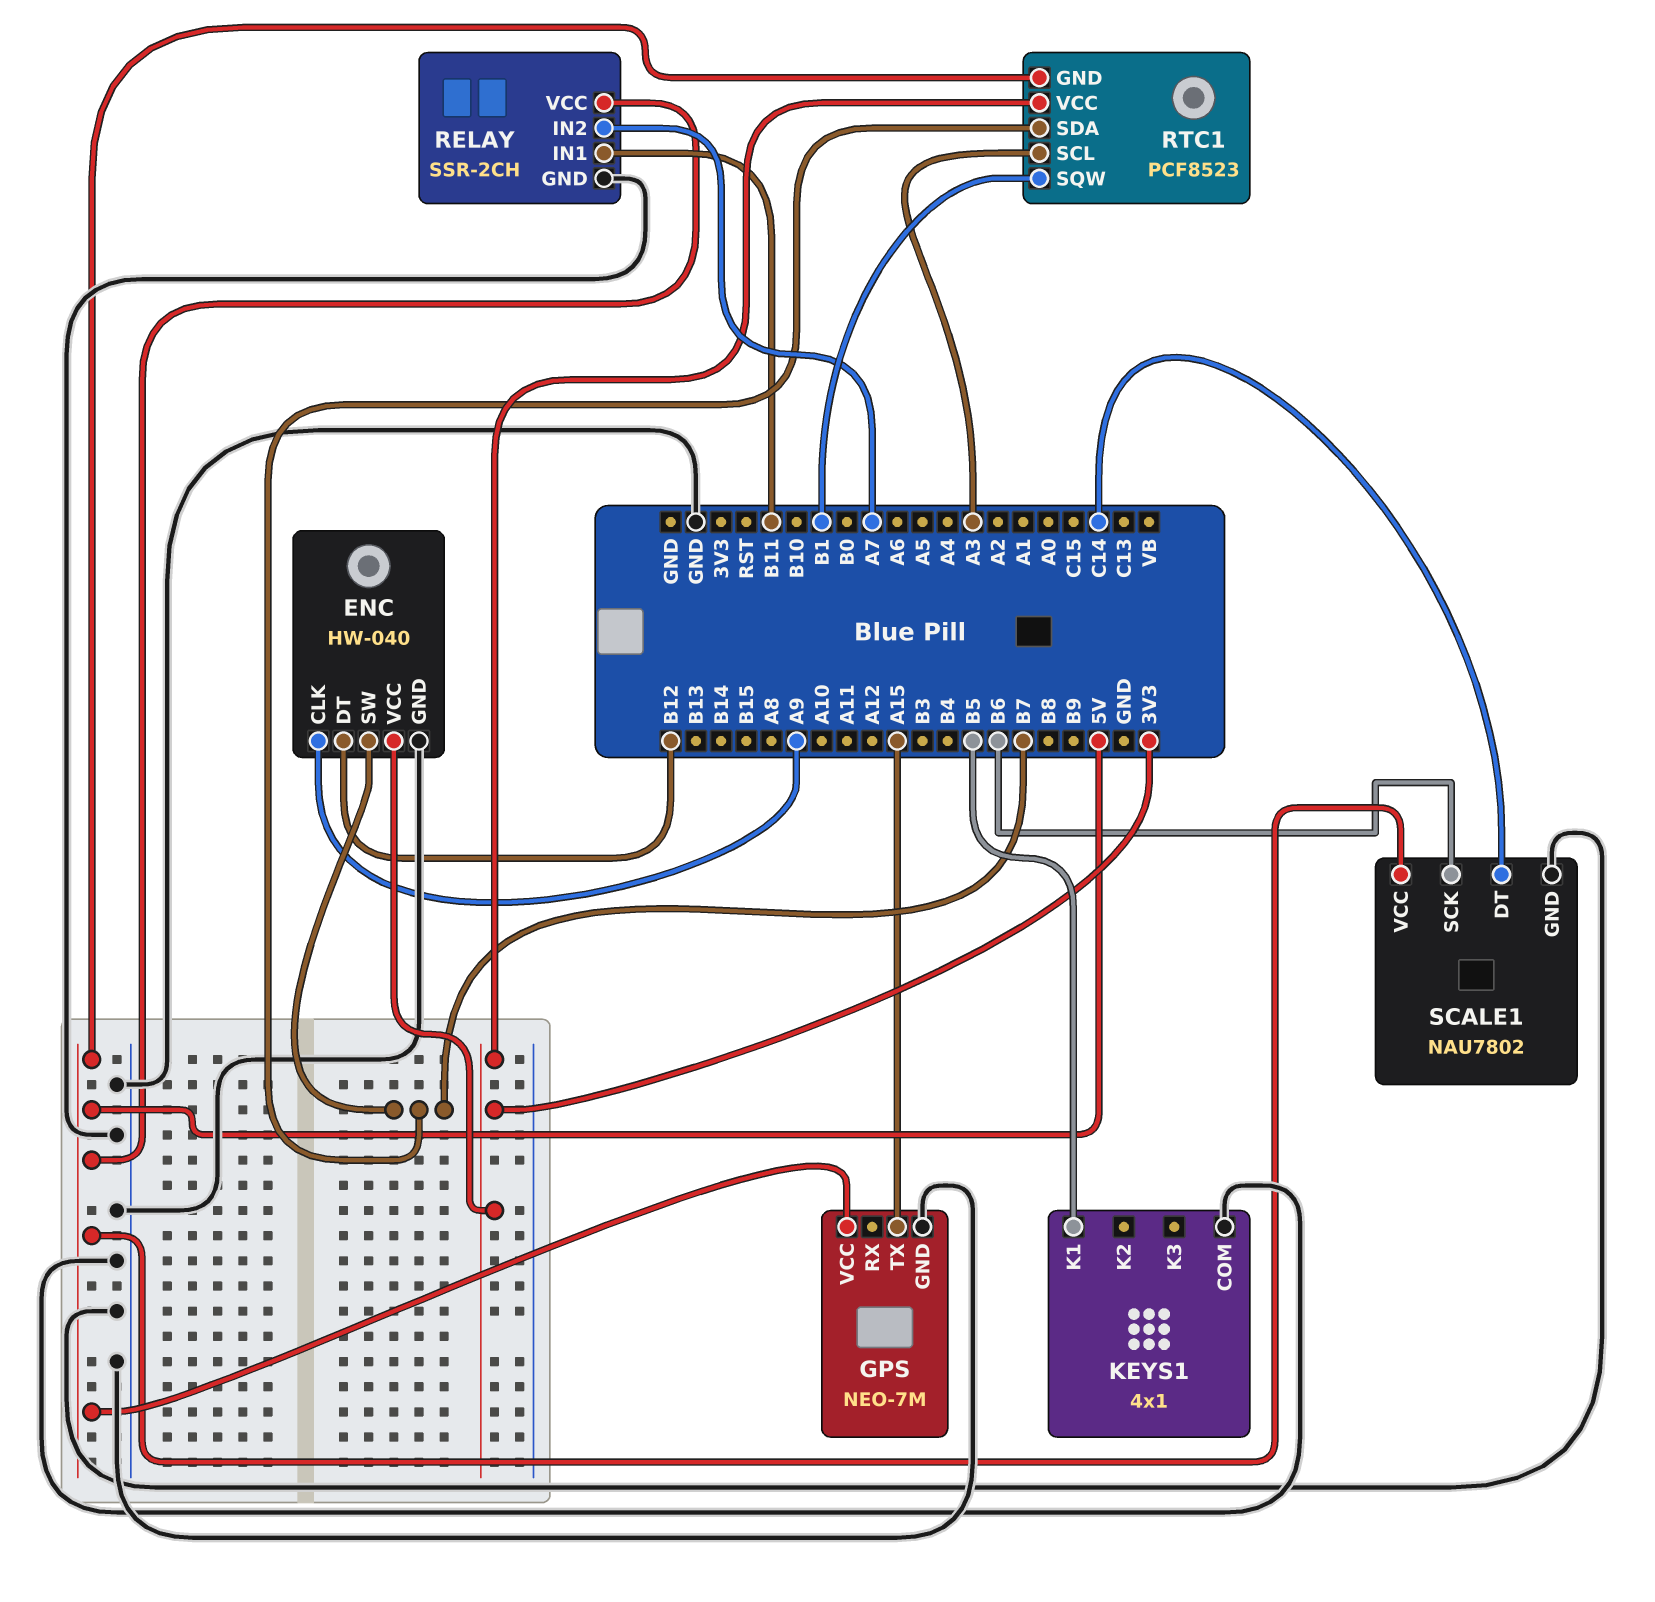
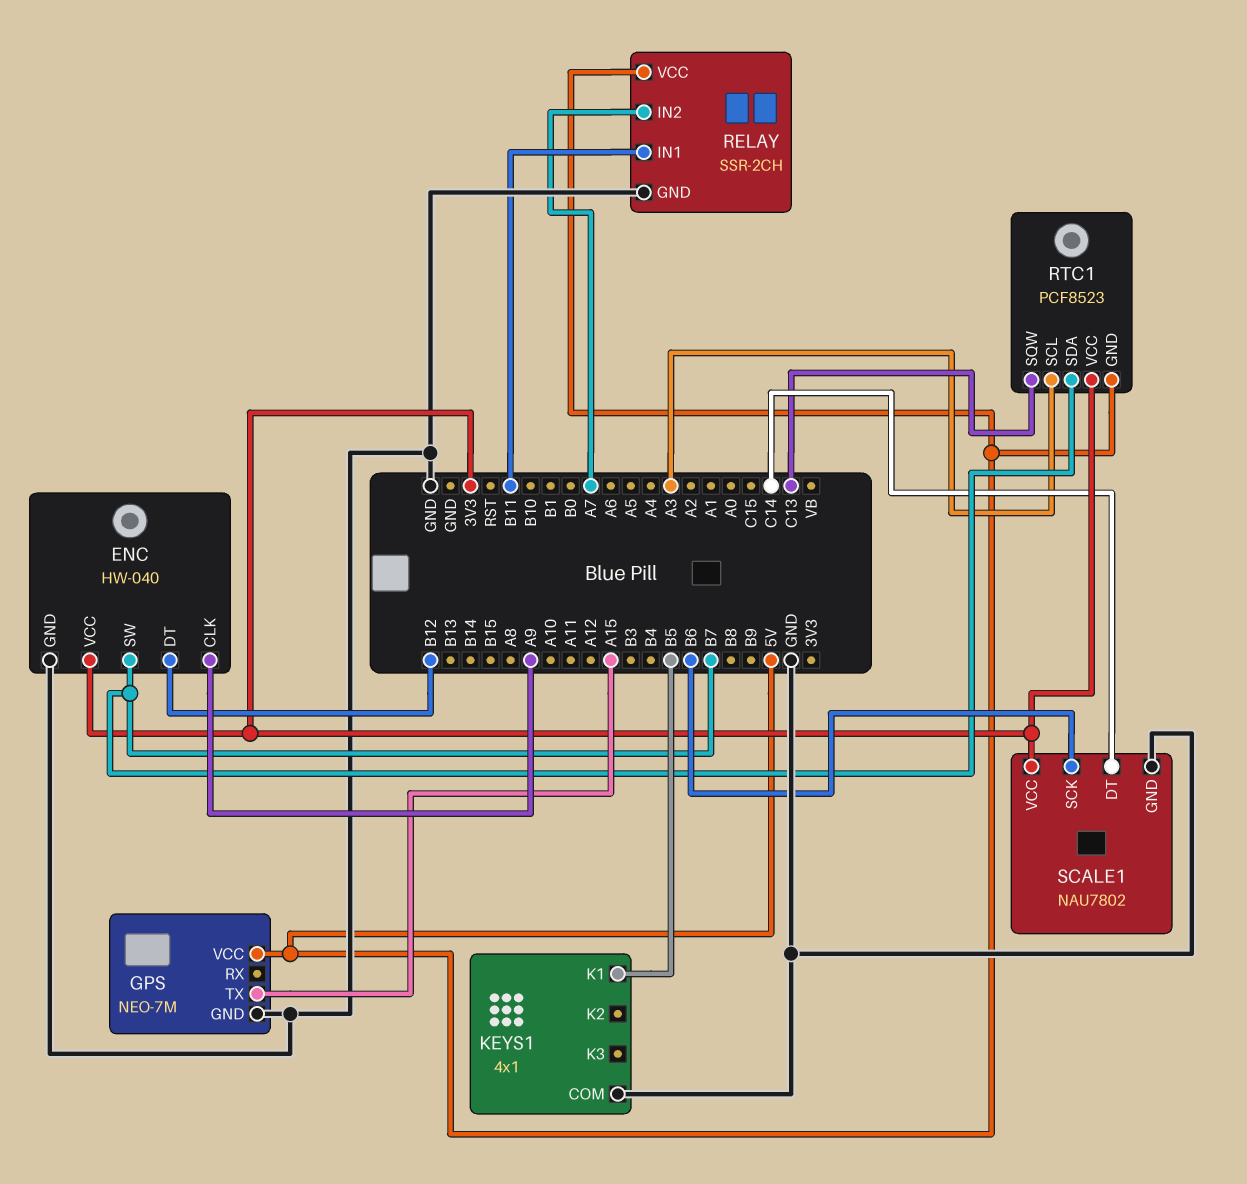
RTC1 pin SQW: B1 -> C13
SCALE1 pin VCC: 5V -> 3V3

